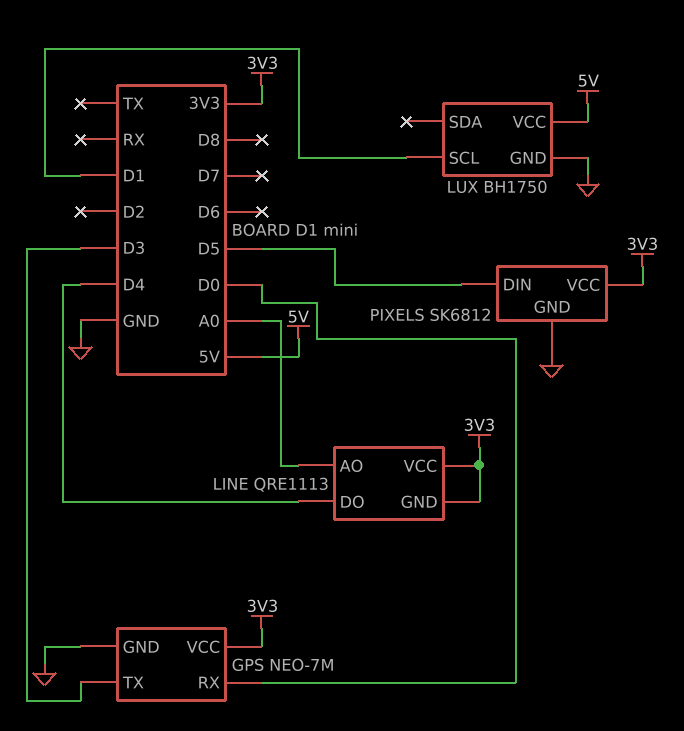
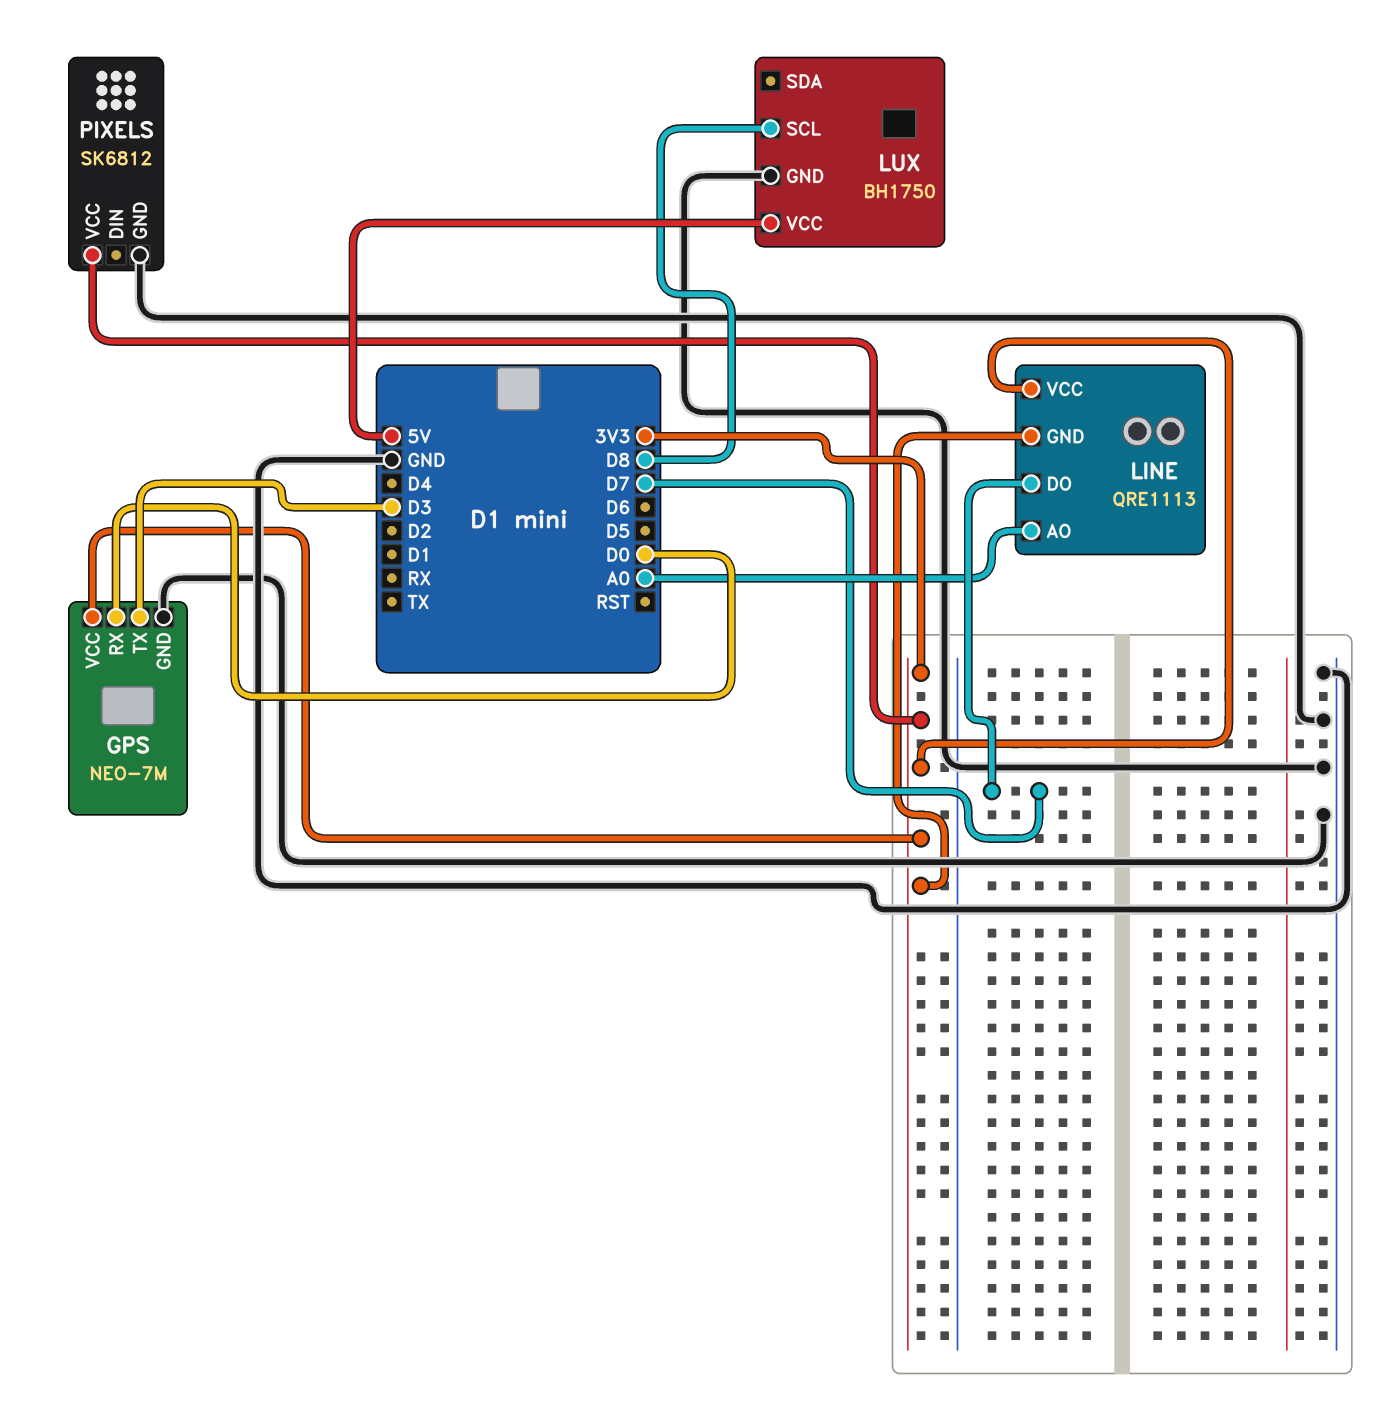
LINE pin DO: D4 -> D7
LUX pin SCL: D1 -> D8
PIXELS pin DIN: D5 -> none

